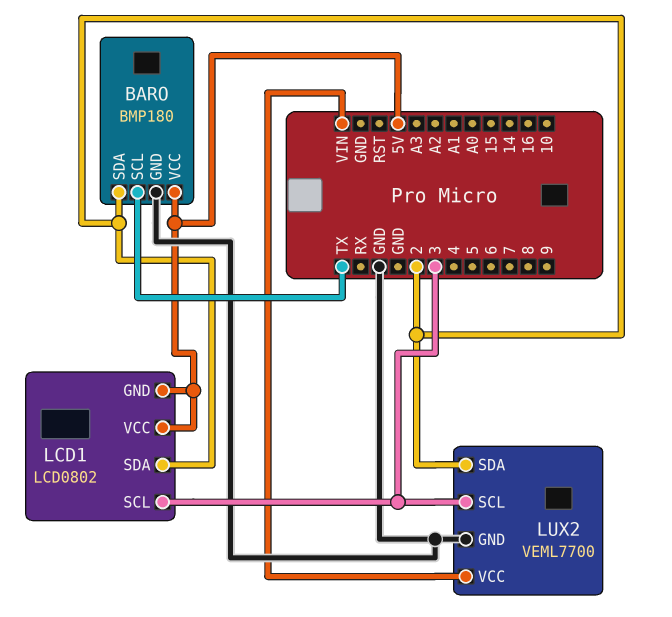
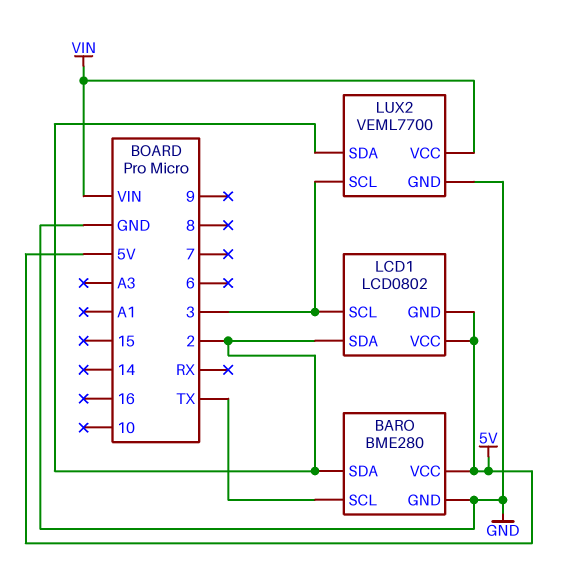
BARO: BMP180 -> BME280

